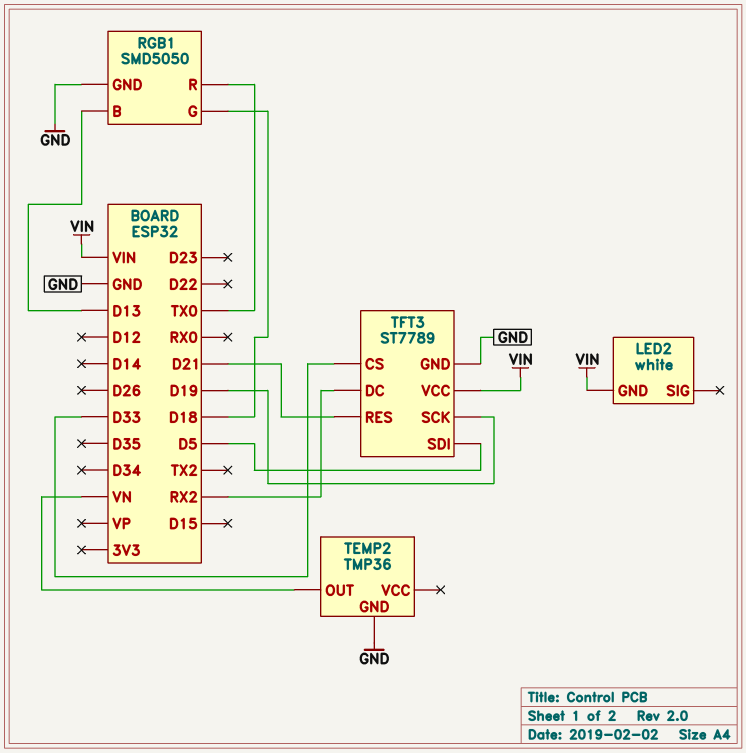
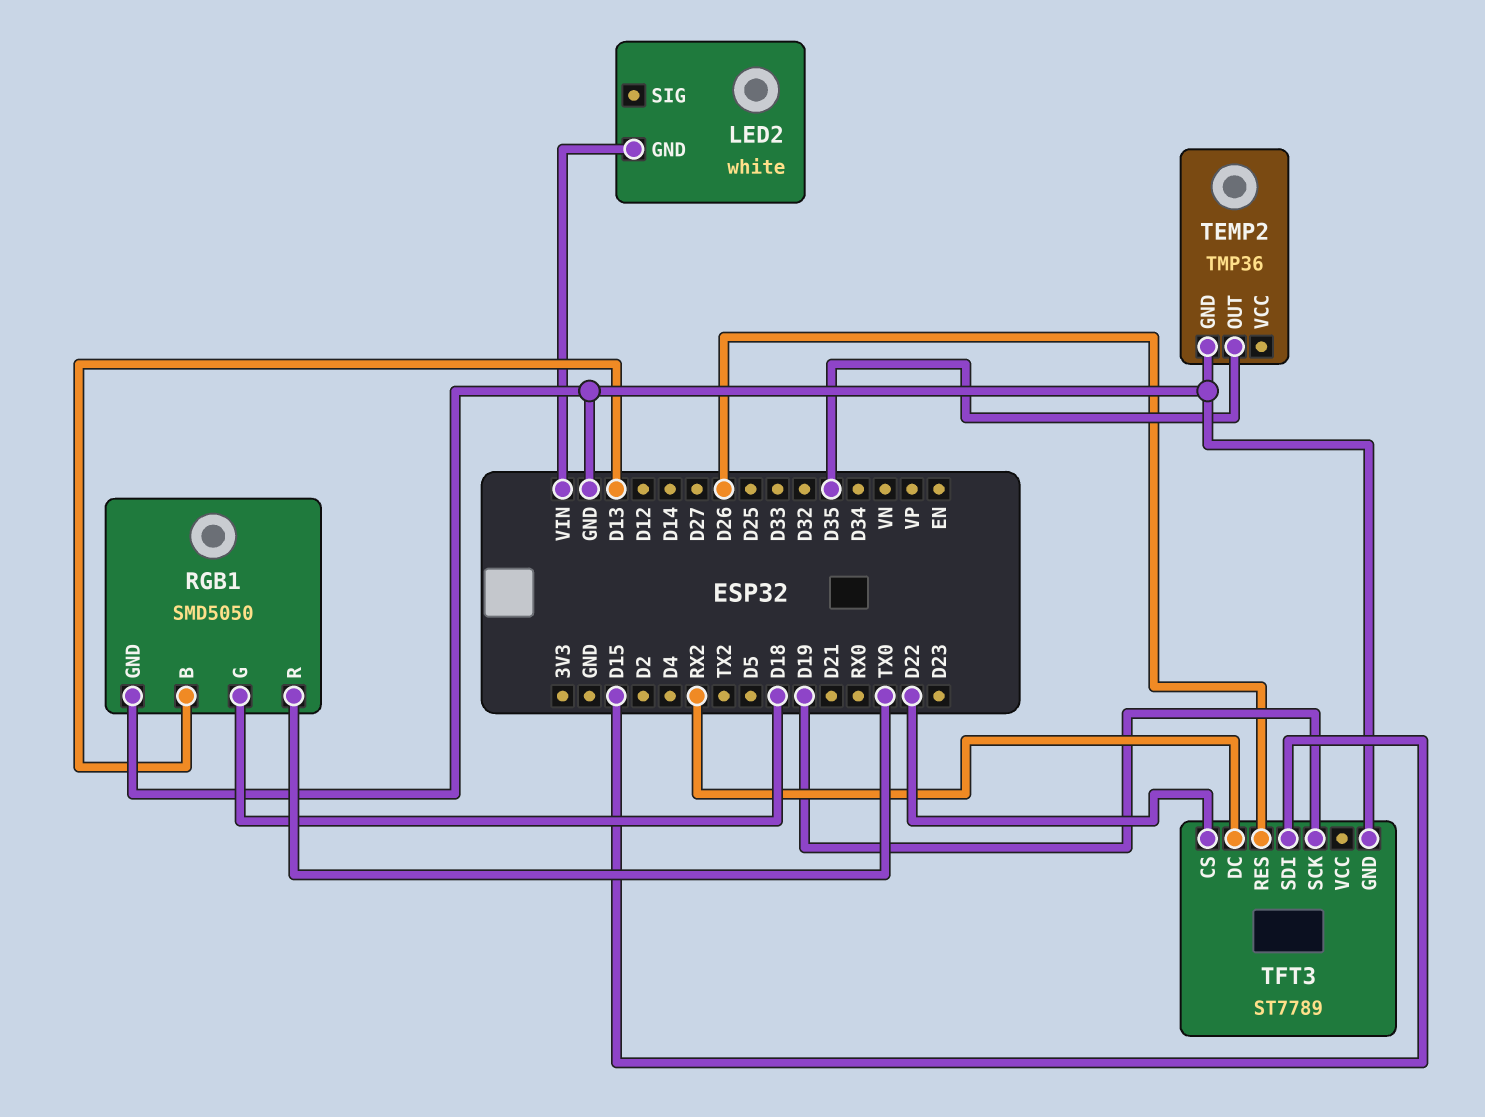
TEMP2 pin OUT: VN -> D35
TFT3 pin CS: D33 -> D22
TFT3 pin RES: D21 -> D26
TFT3 pin SDI: D5 -> D15
TFT3 pin VCC: VIN -> none

